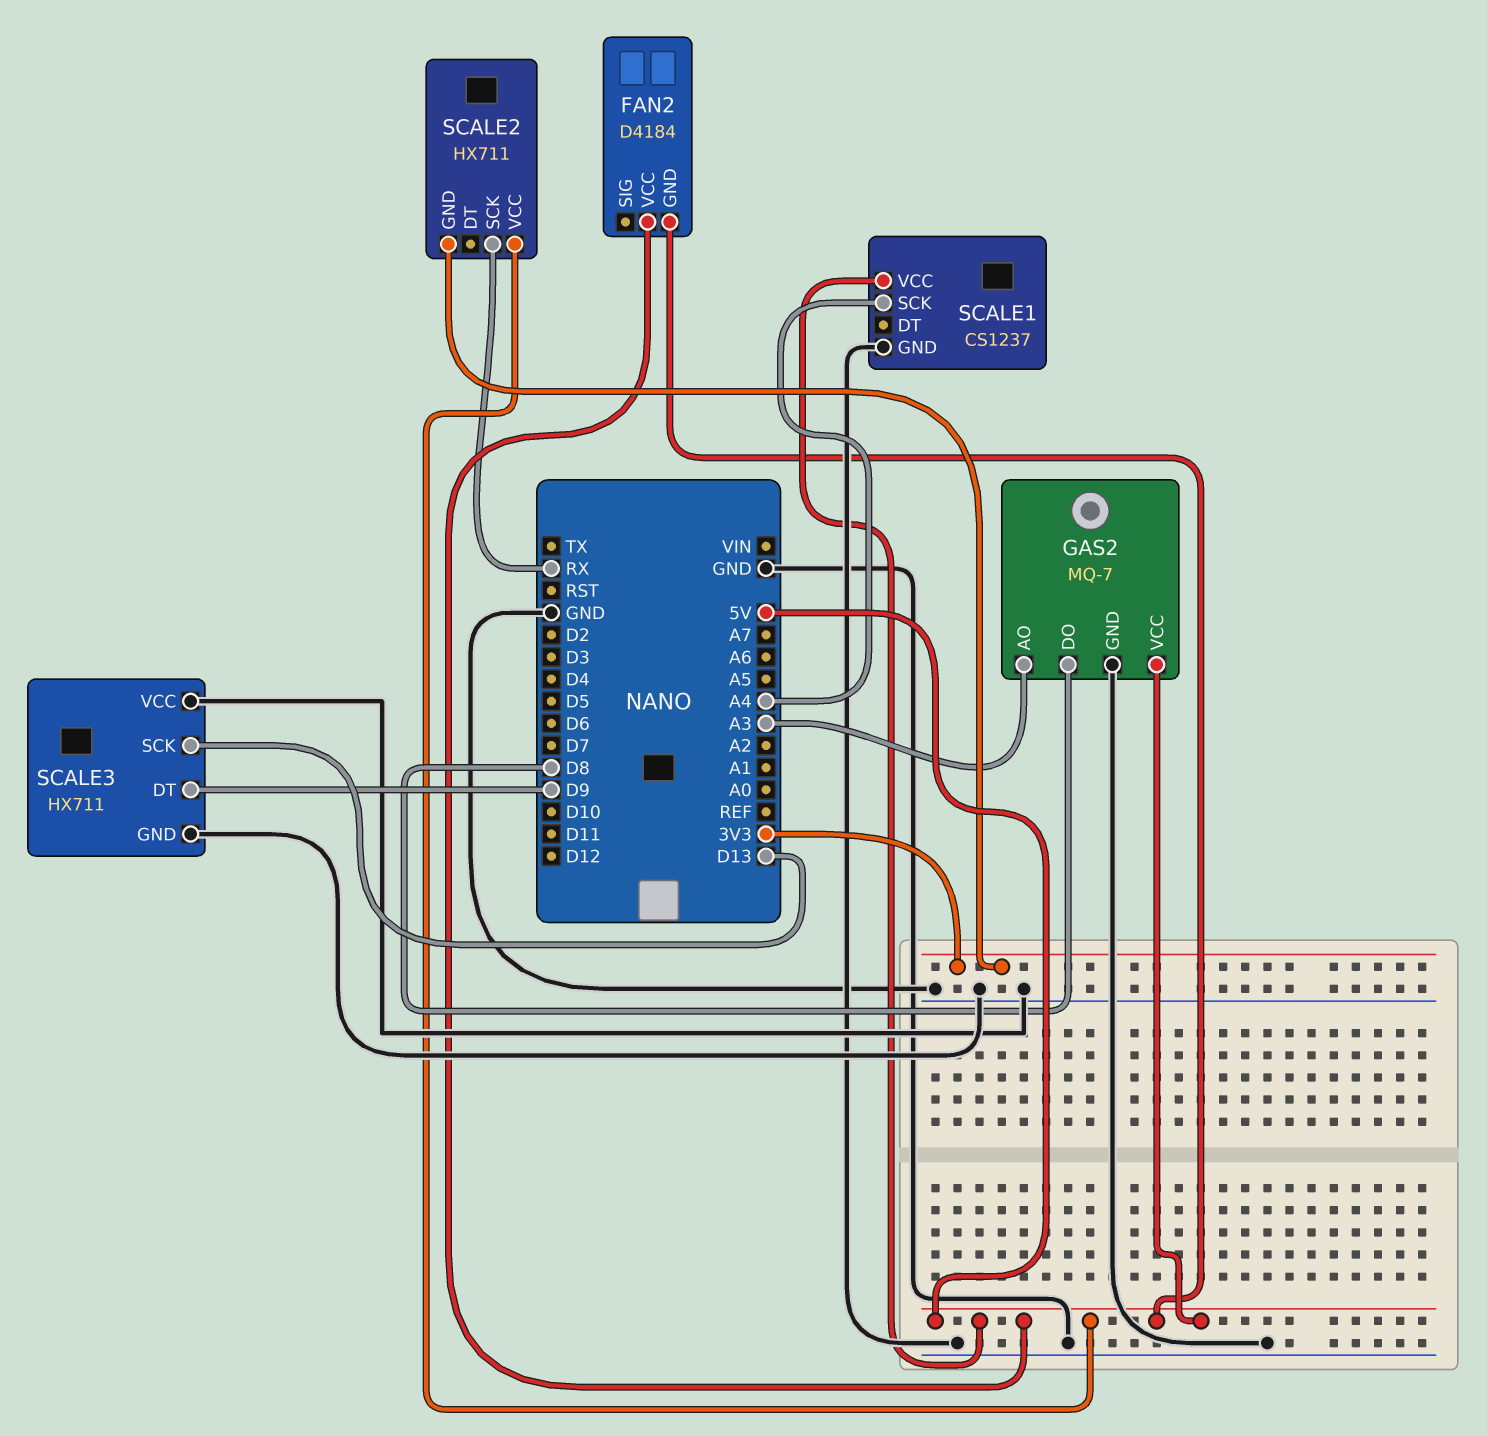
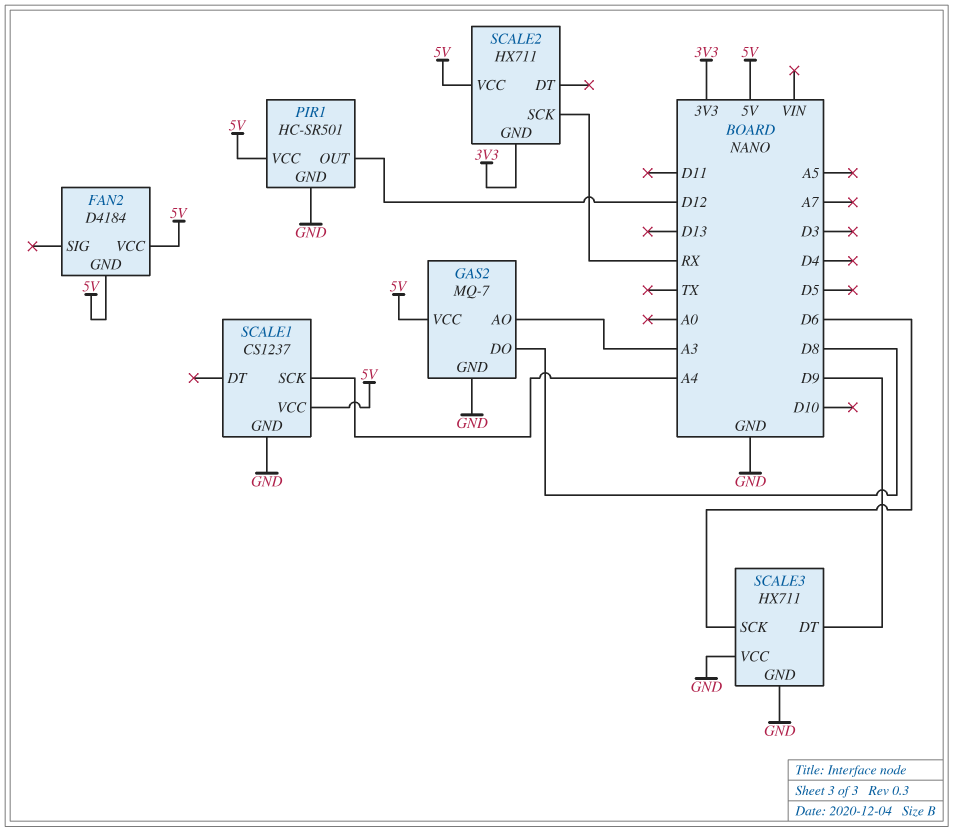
PIR1: none -> HC-SR501
PIR1 pin GND: none -> GND
PIR1 pin OUT: none -> D12
PIR1 pin VCC: none -> 5V
SCALE3 pin SCK: D13 -> D6

